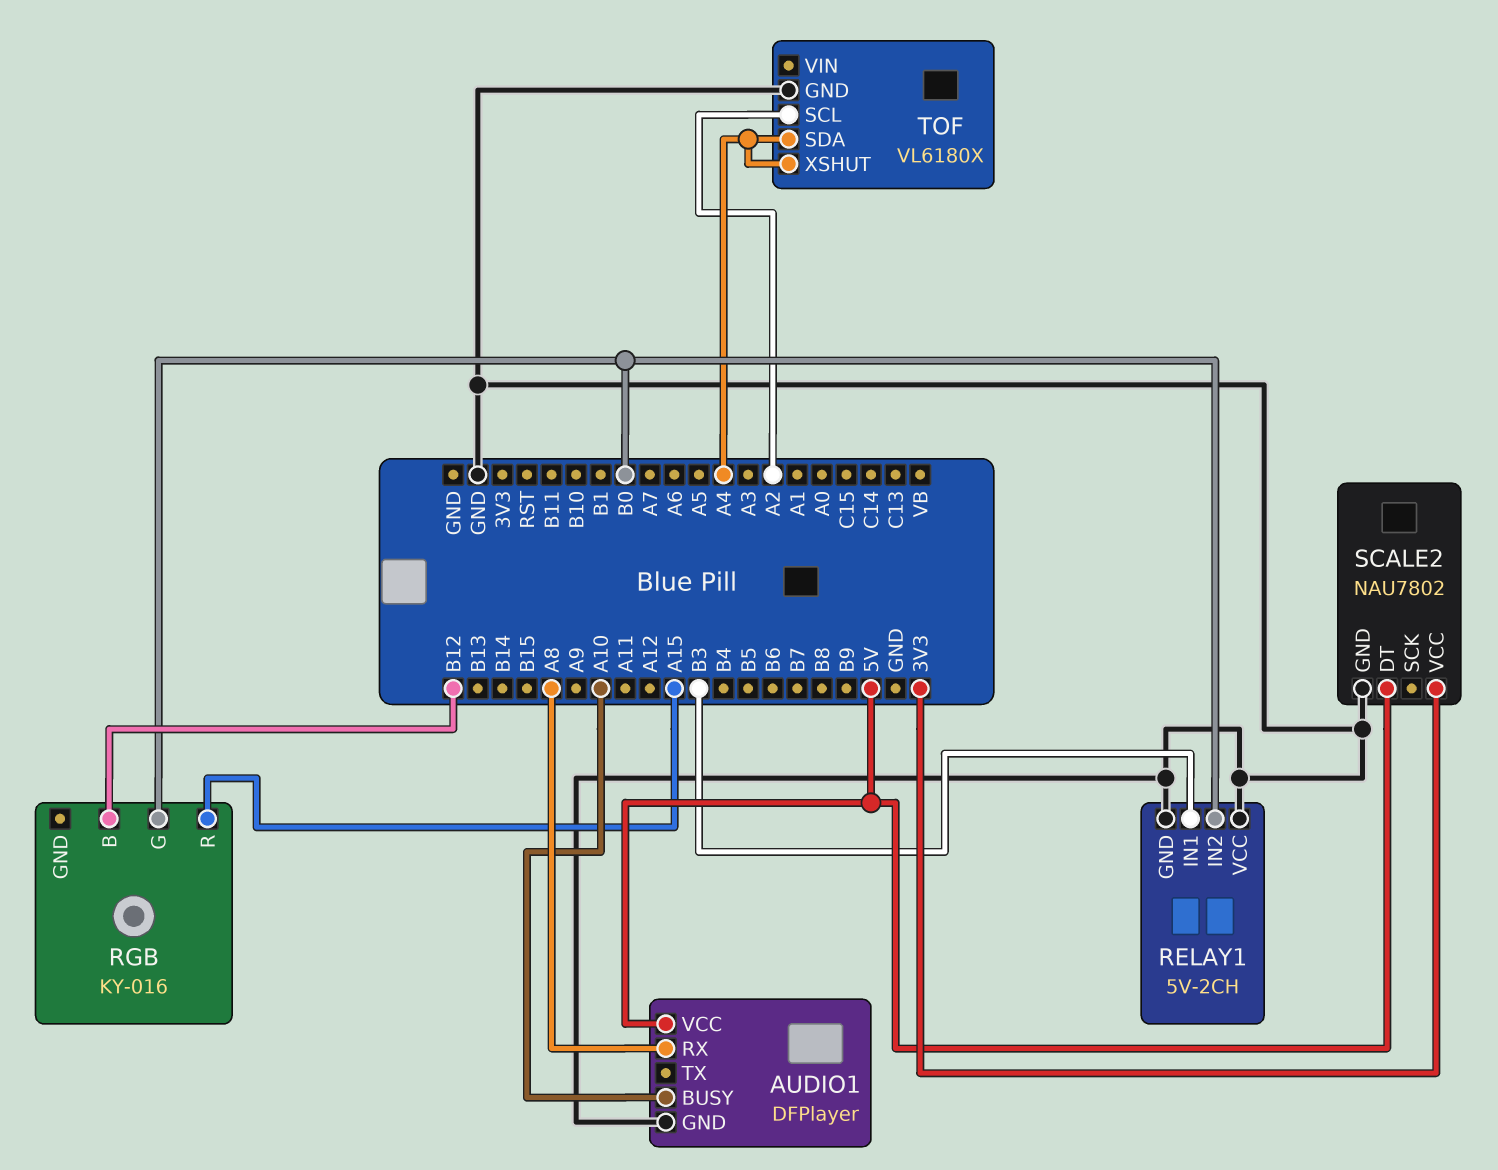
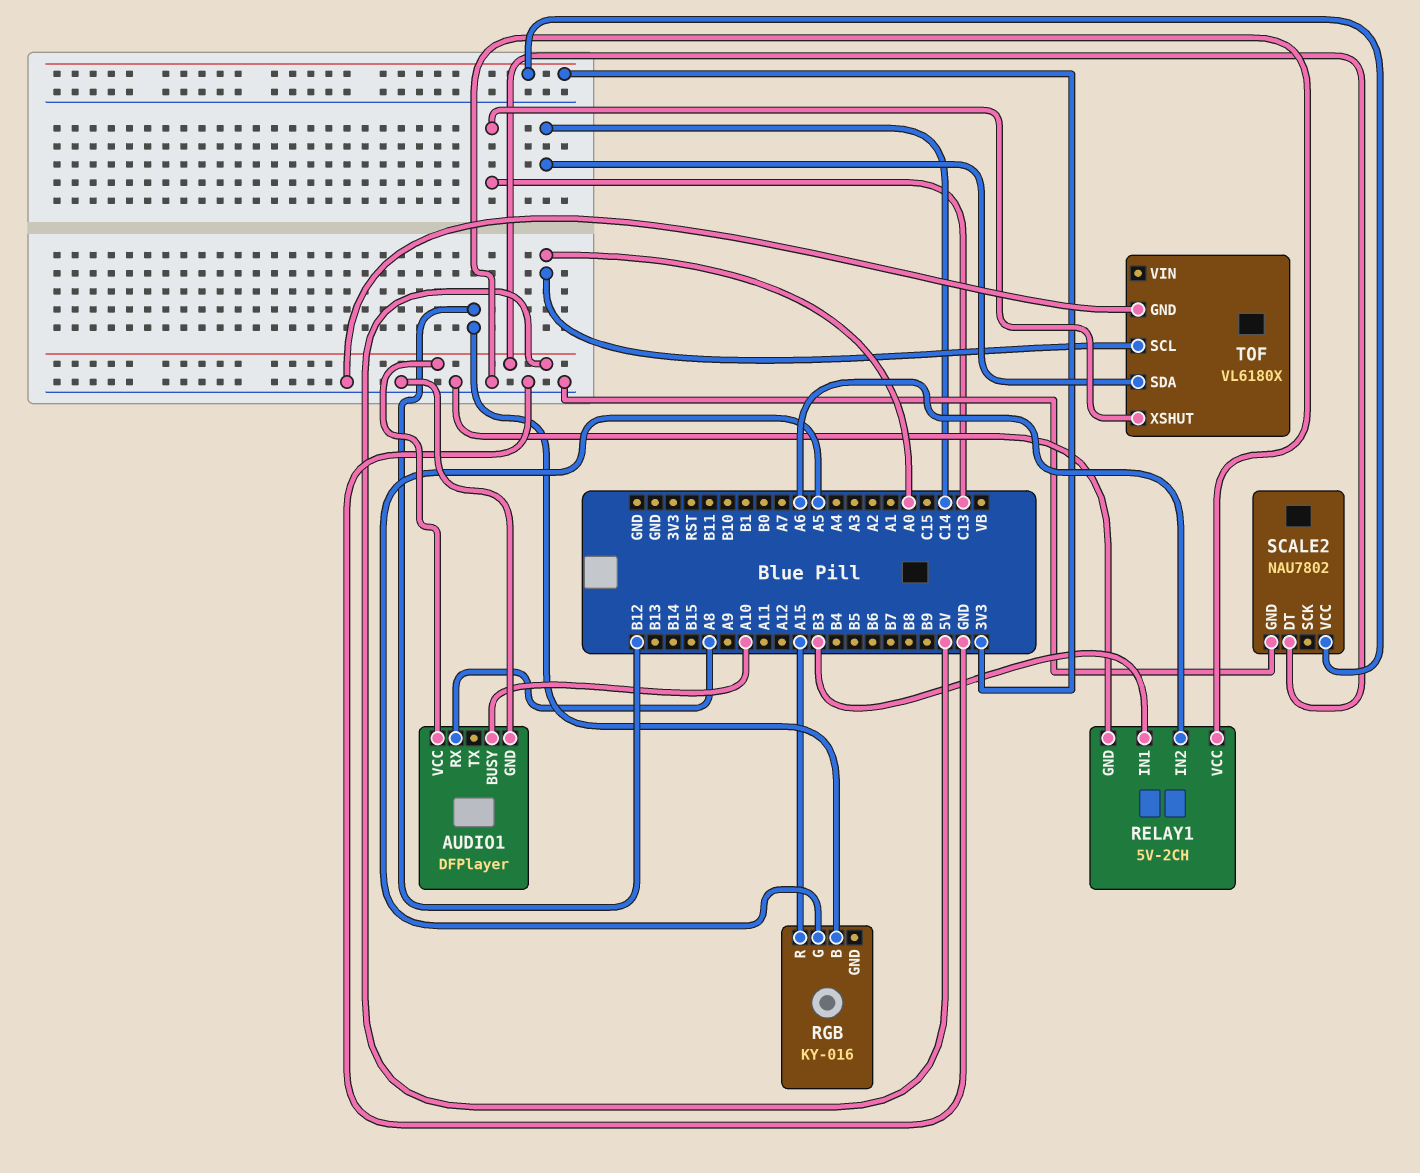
RELAY1 pin IN2: B0 -> A6
RGB pin G: B0 -> A5
TOF pin SCL: A2 -> A0
TOF pin SDA: A4 -> C14
TOF pin XSHUT: A4 -> C13

